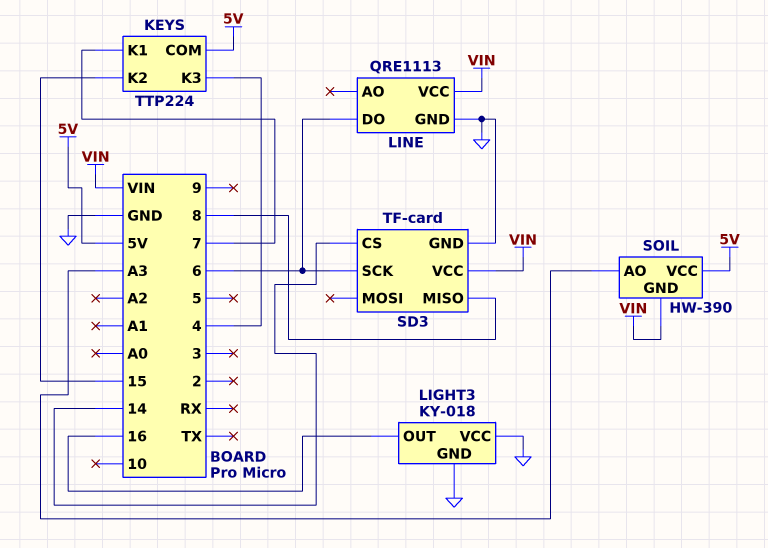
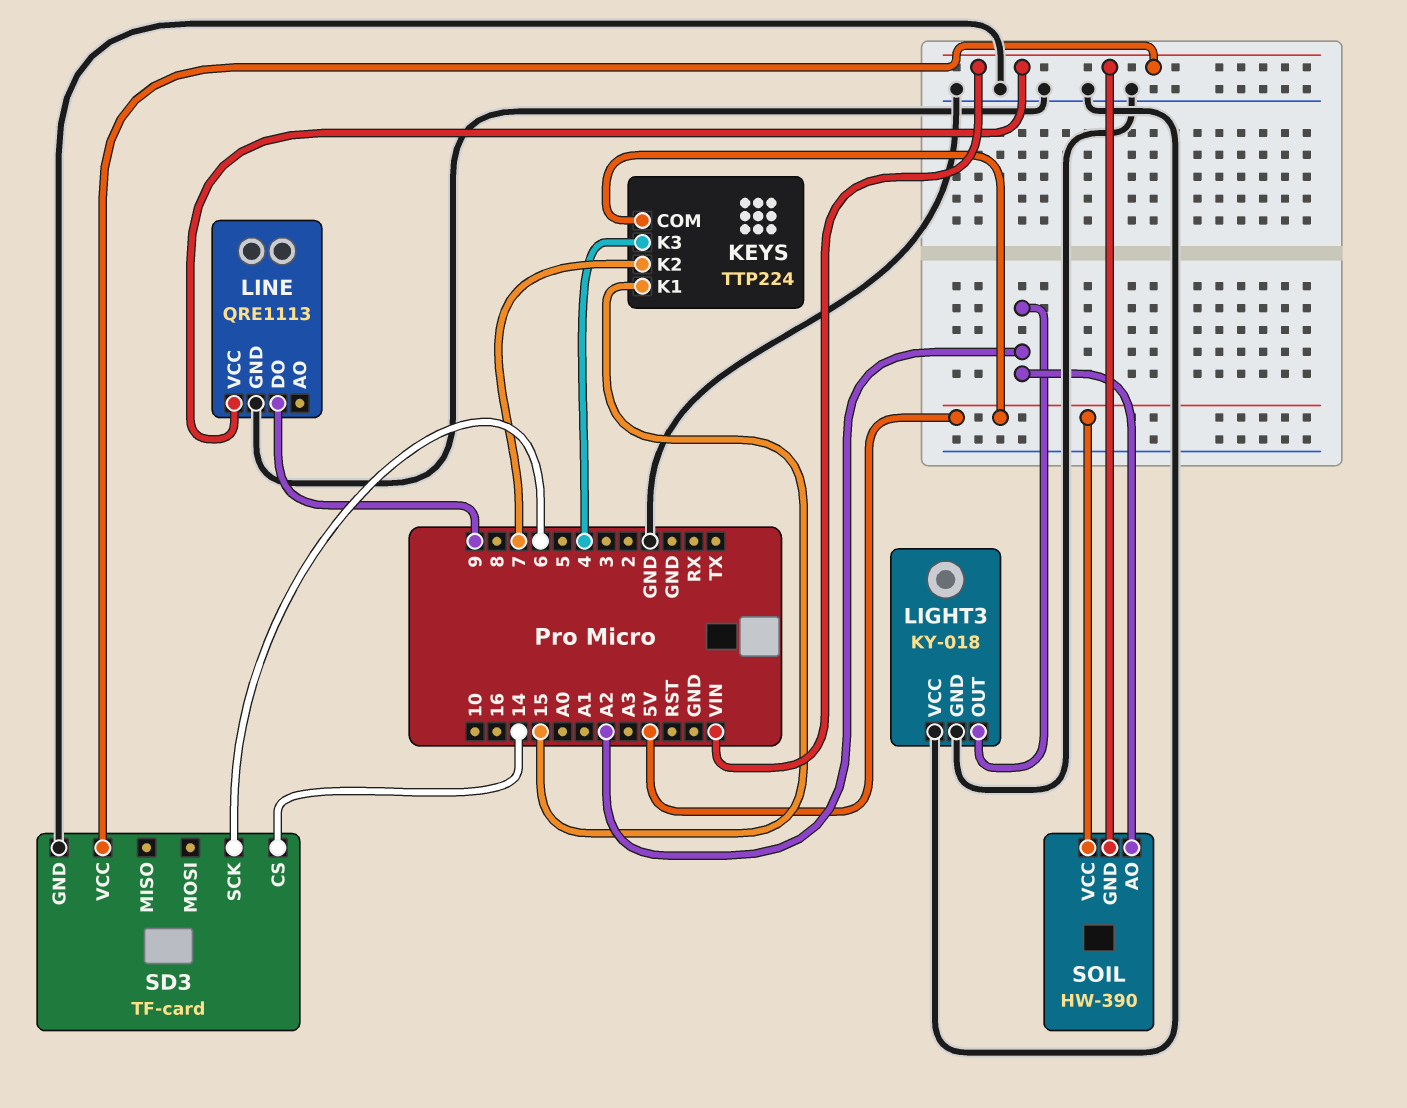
KEYS pin K1: 7 -> 15
KEYS pin K2: 15 -> 7
LIGHT3 pin OUT: 16 -> A2
LINE pin DO: 6 -> 9
SD3 pin MISO: 8 -> none
SOIL pin AO: A3 -> A2

